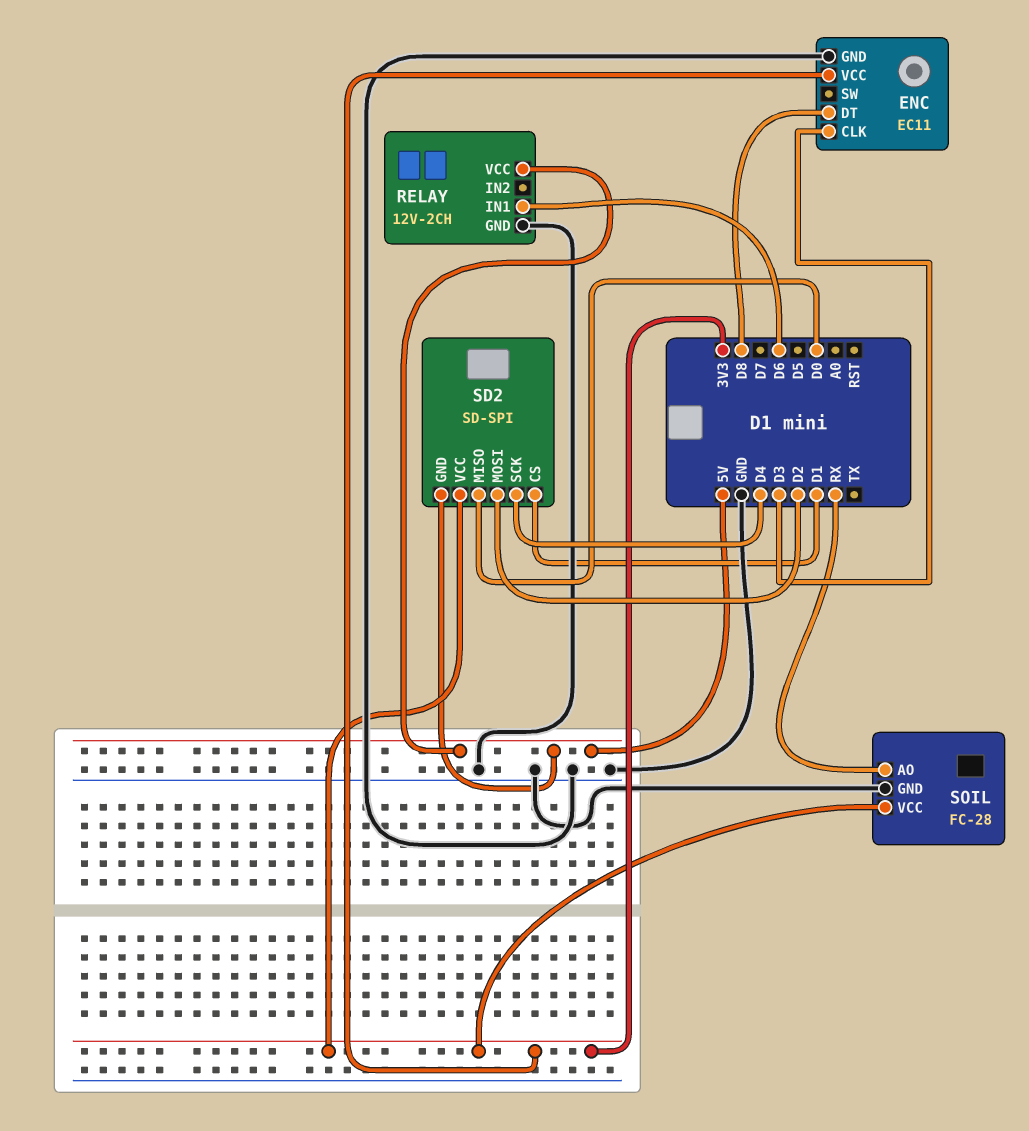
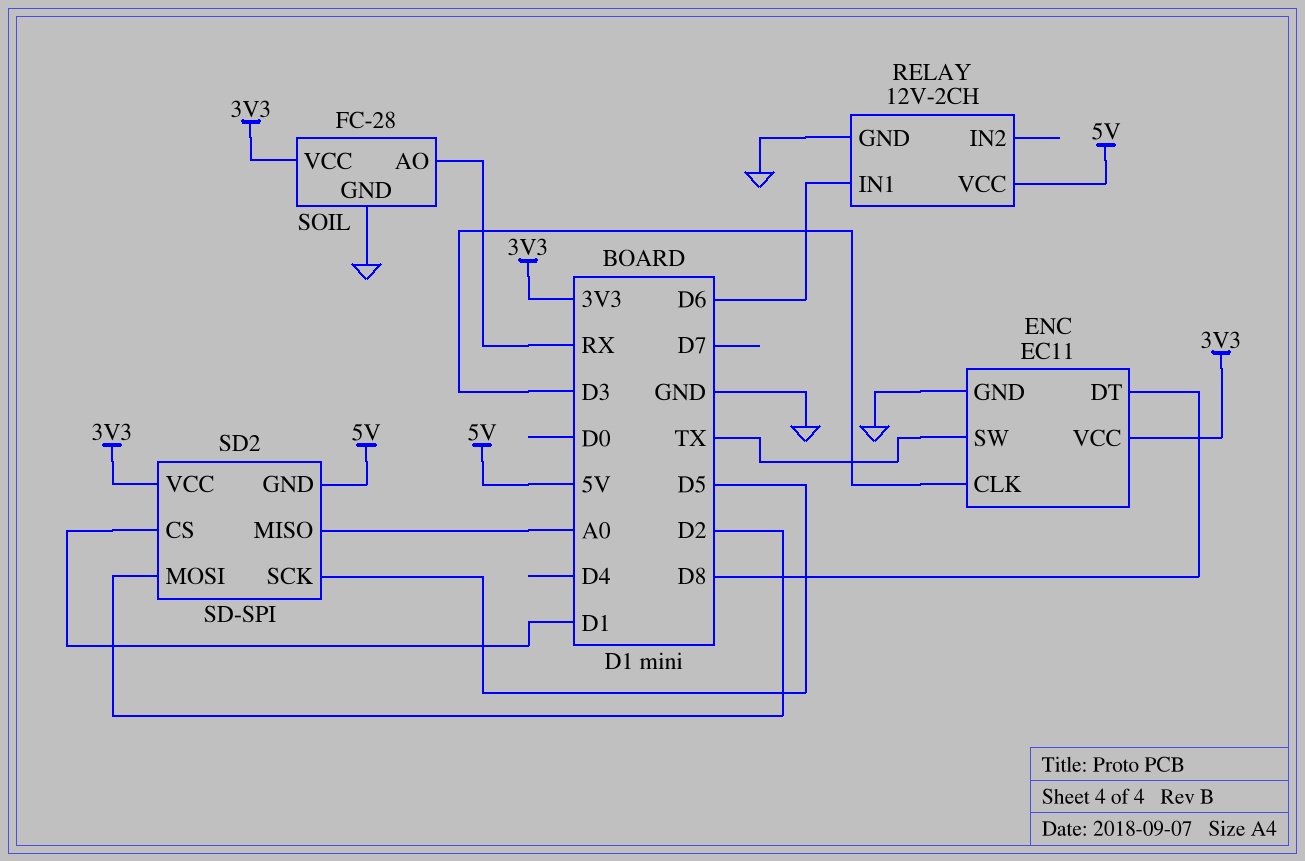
ENC pin SW: none -> TX
SD2 pin MISO: D0 -> A0
SD2 pin SCK: D4 -> D5

